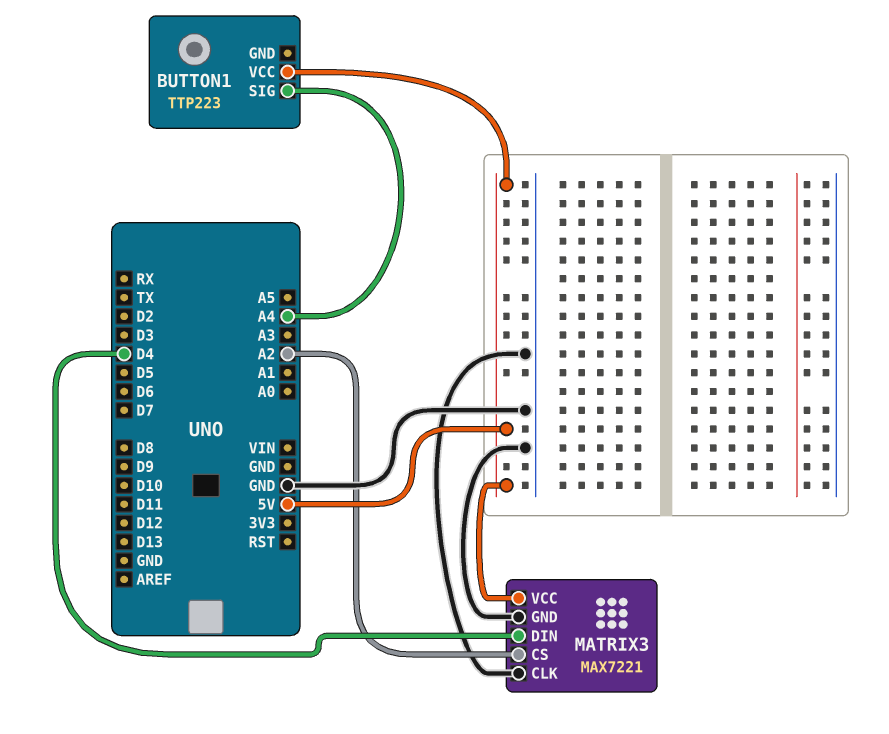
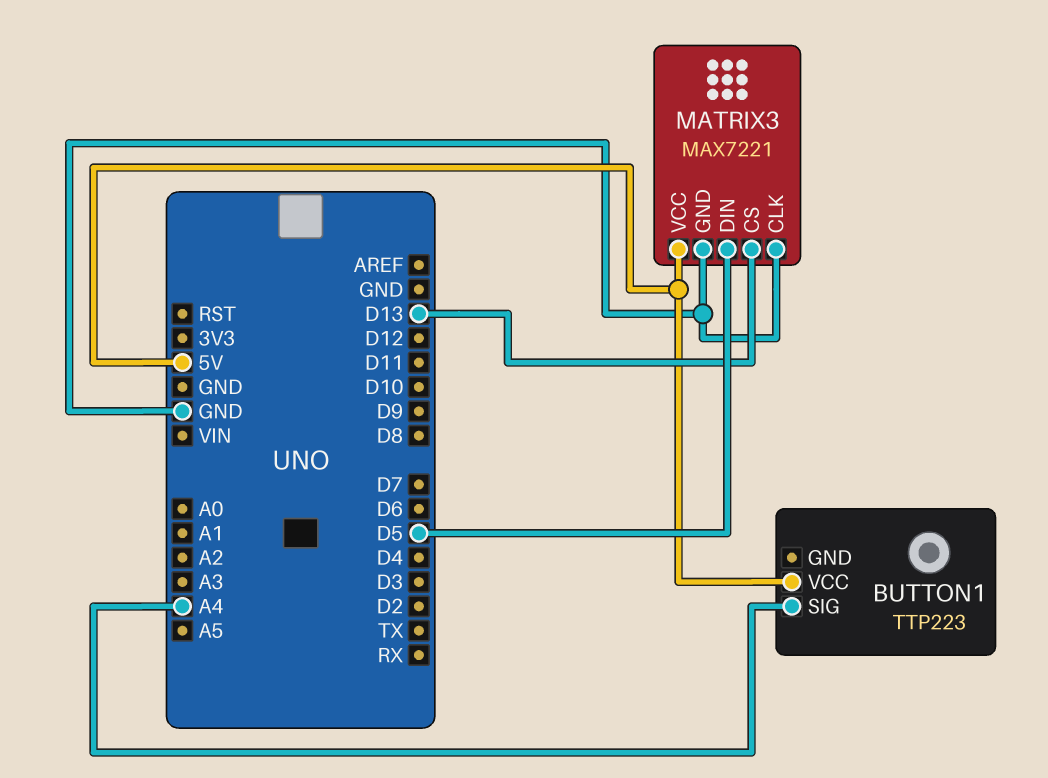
MATRIX3 pin CS: A2 -> D13
MATRIX3 pin DIN: D4 -> D5

